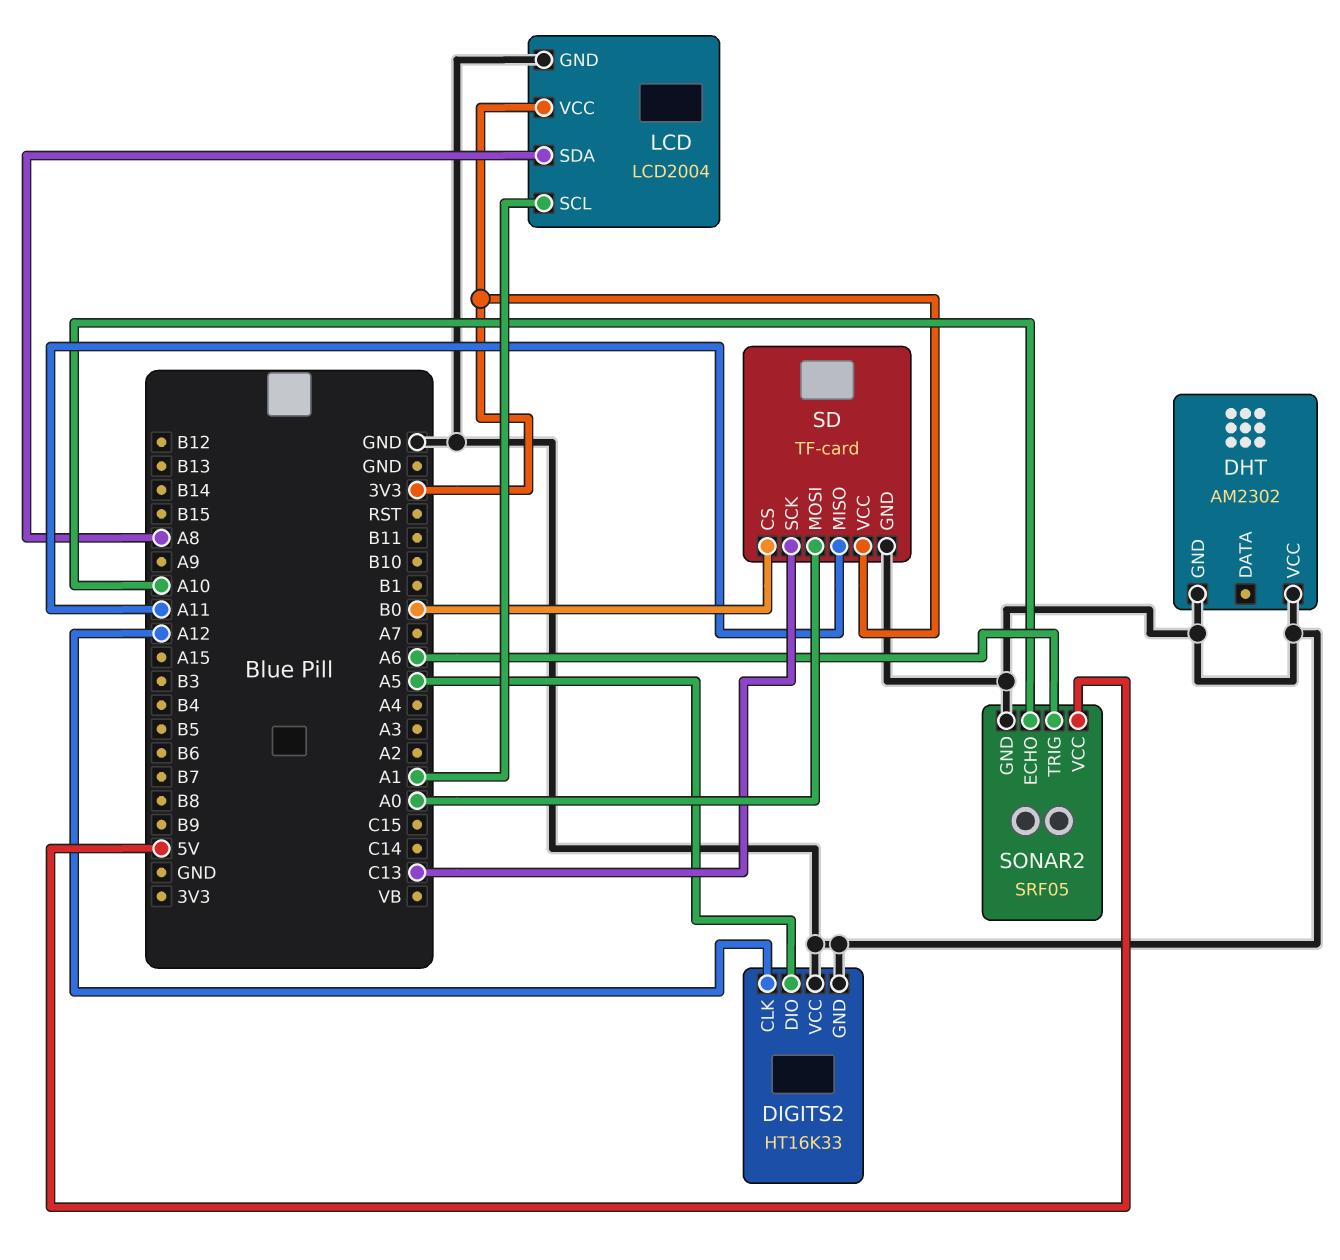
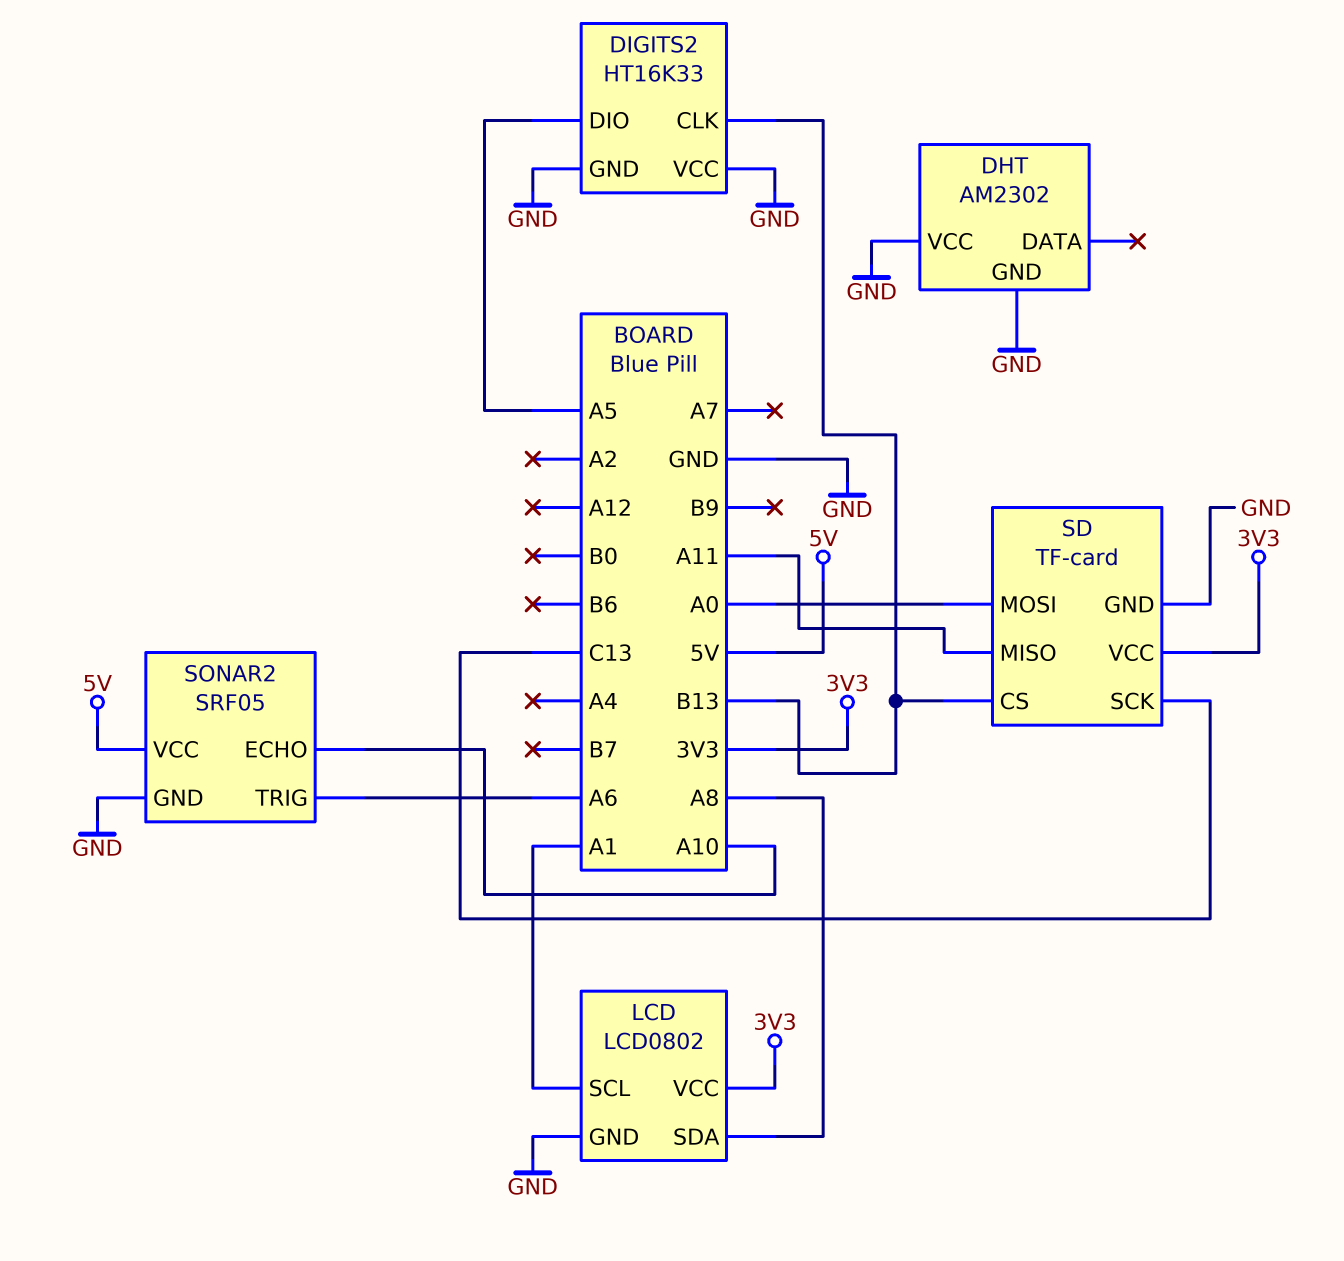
DIGITS2 pin CLK: A12 -> B13
LCD: LCD2004 -> LCD0802
SD pin CS: B0 -> B13

